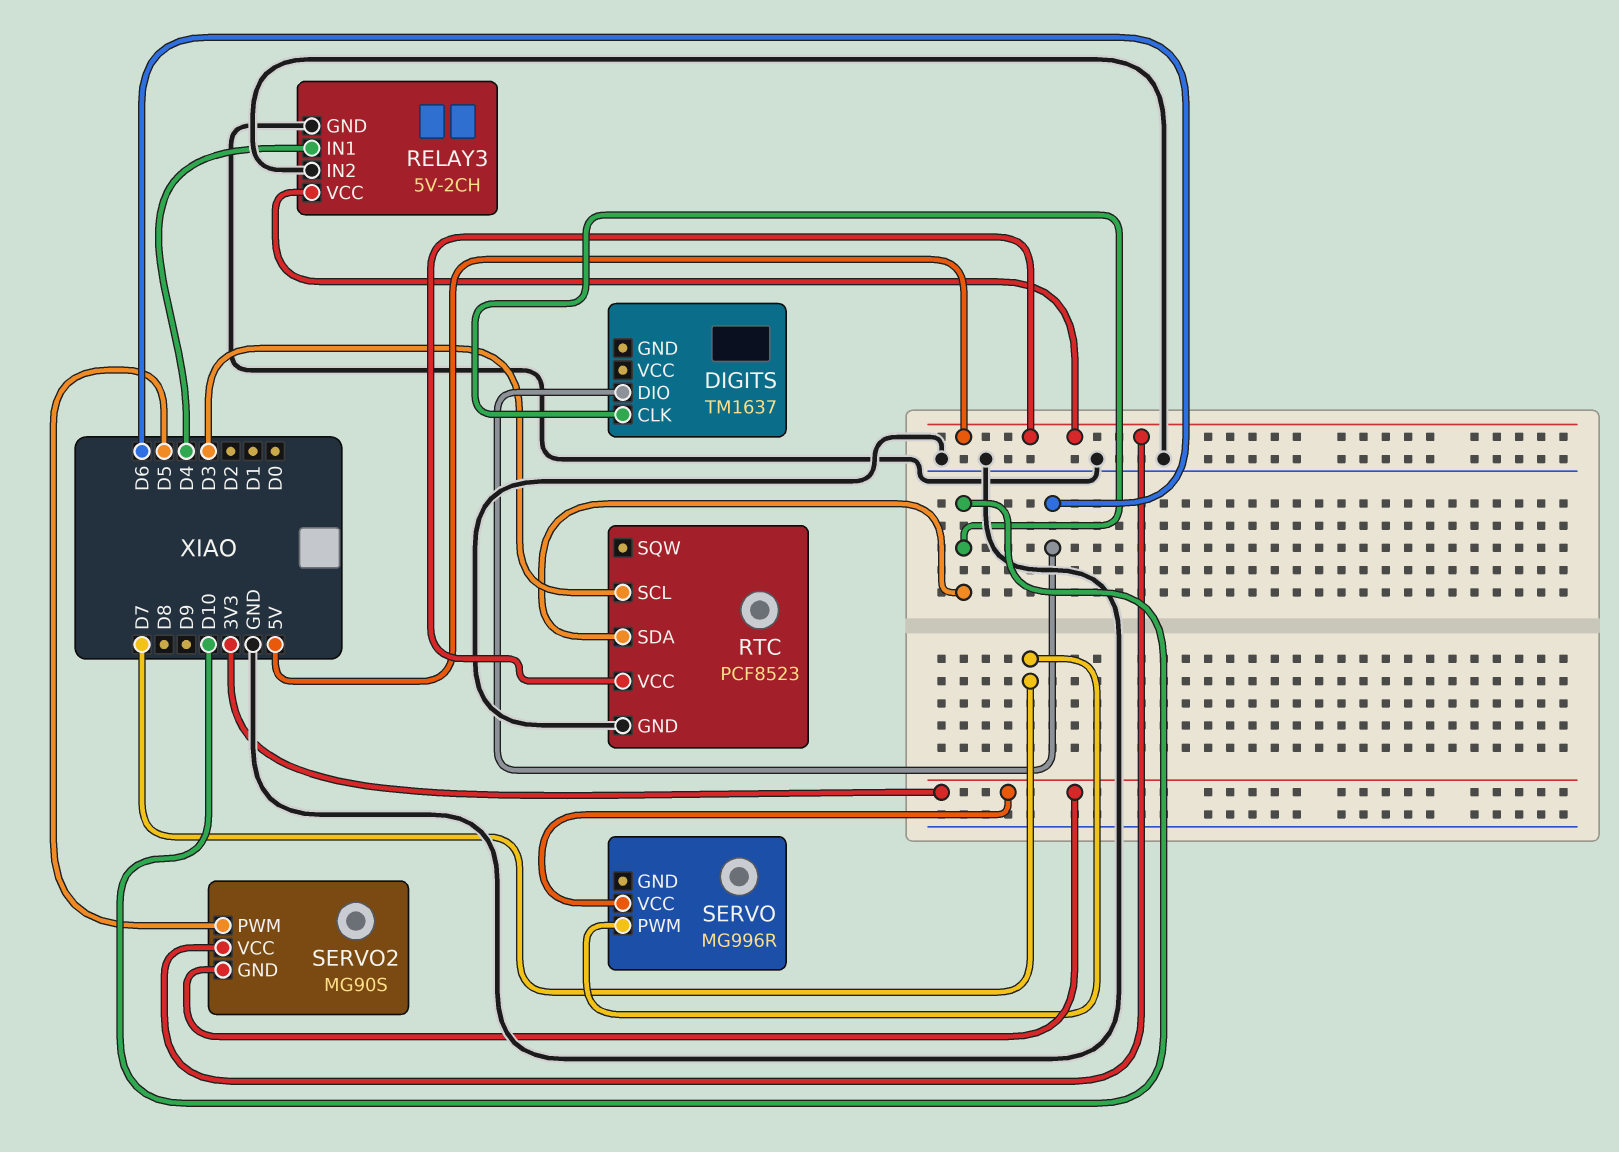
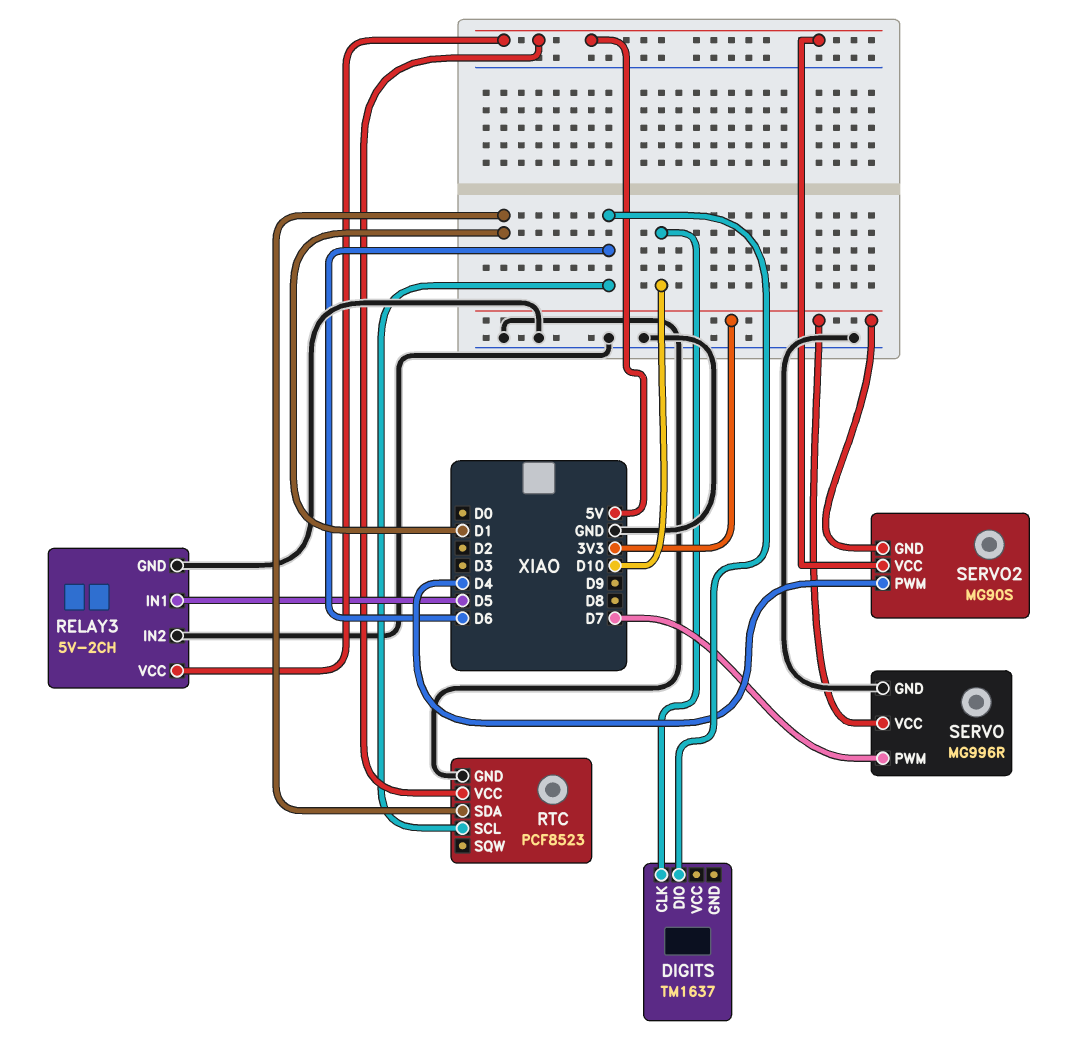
RELAY3 pin IN1: D4 -> D5
RTC pin SCL: D3 -> D6
RTC pin SDA: D10 -> D1
SERVO pin GND: none -> GND
SERVO2 pin PWM: D5 -> D4

